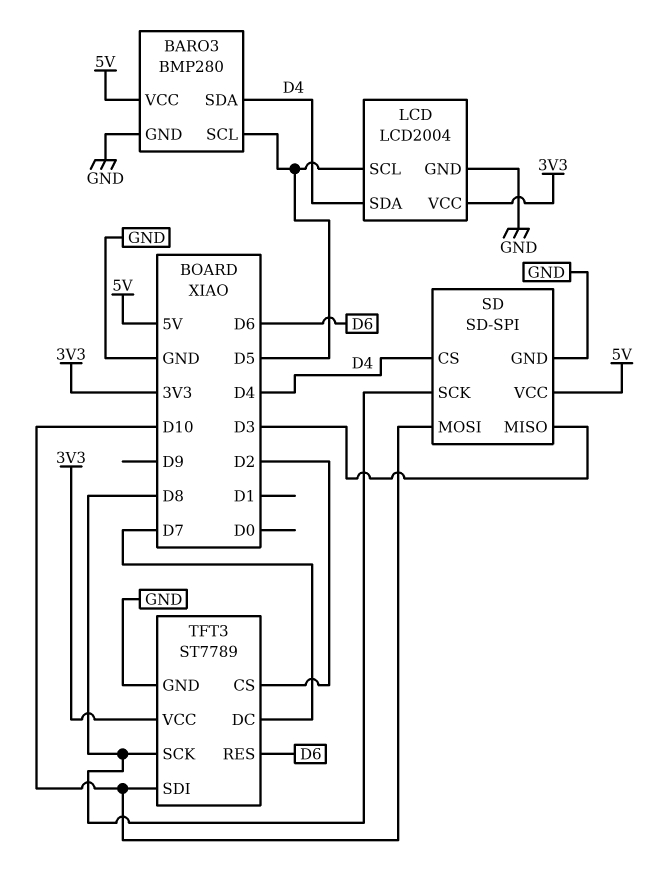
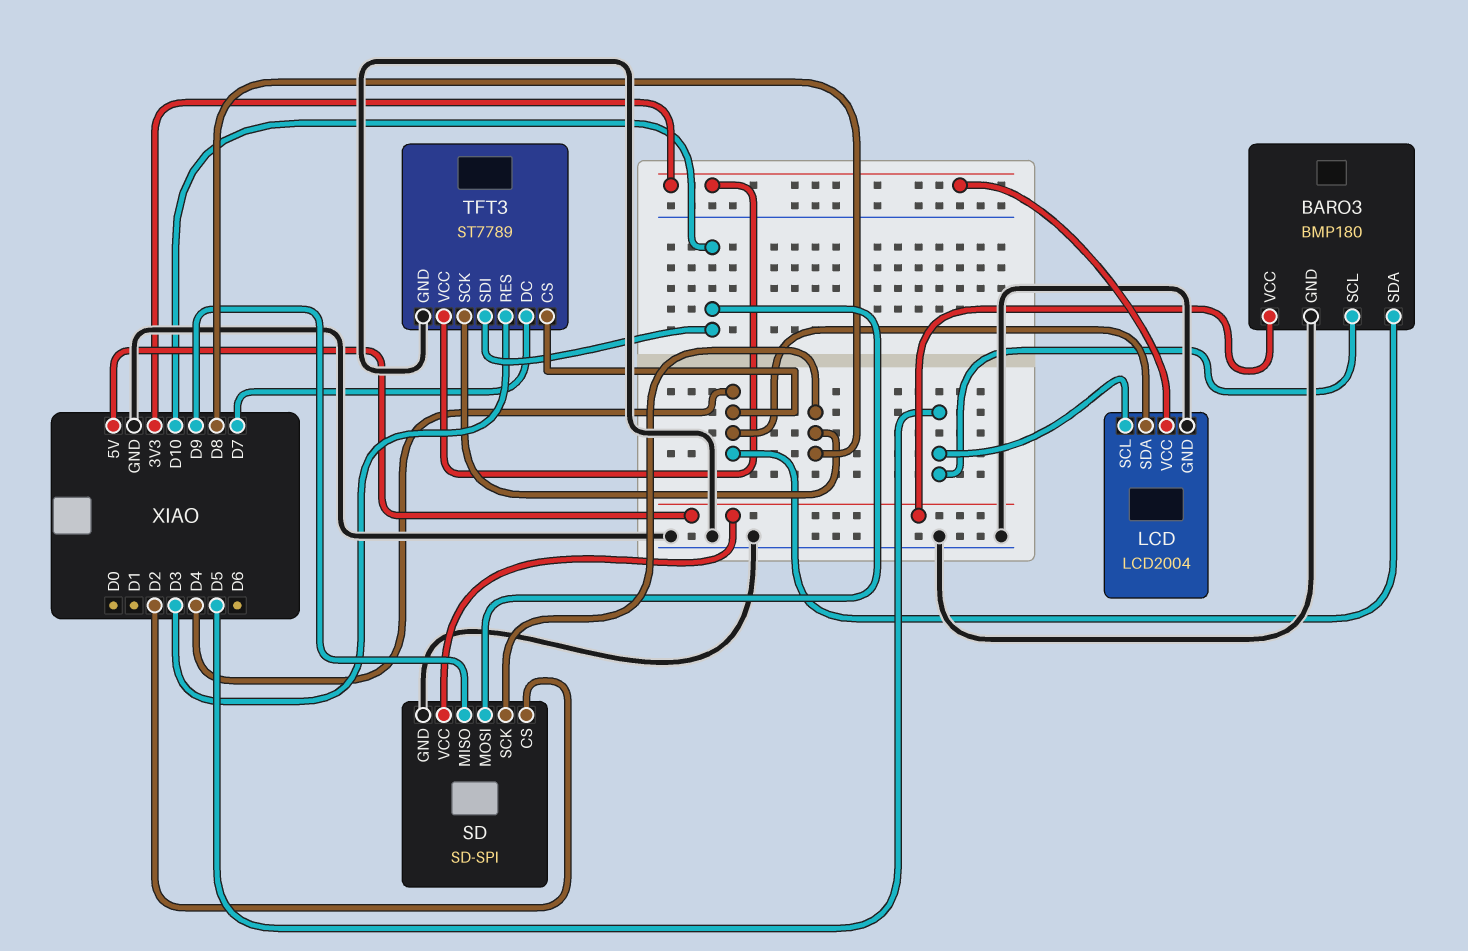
BARO3: BMP280 -> BMP180
SD pin CS: D4 -> D2
SD pin MISO: D3 -> D9
TFT3 pin CS: D2 -> D4
TFT3 pin RES: D6 -> D3

